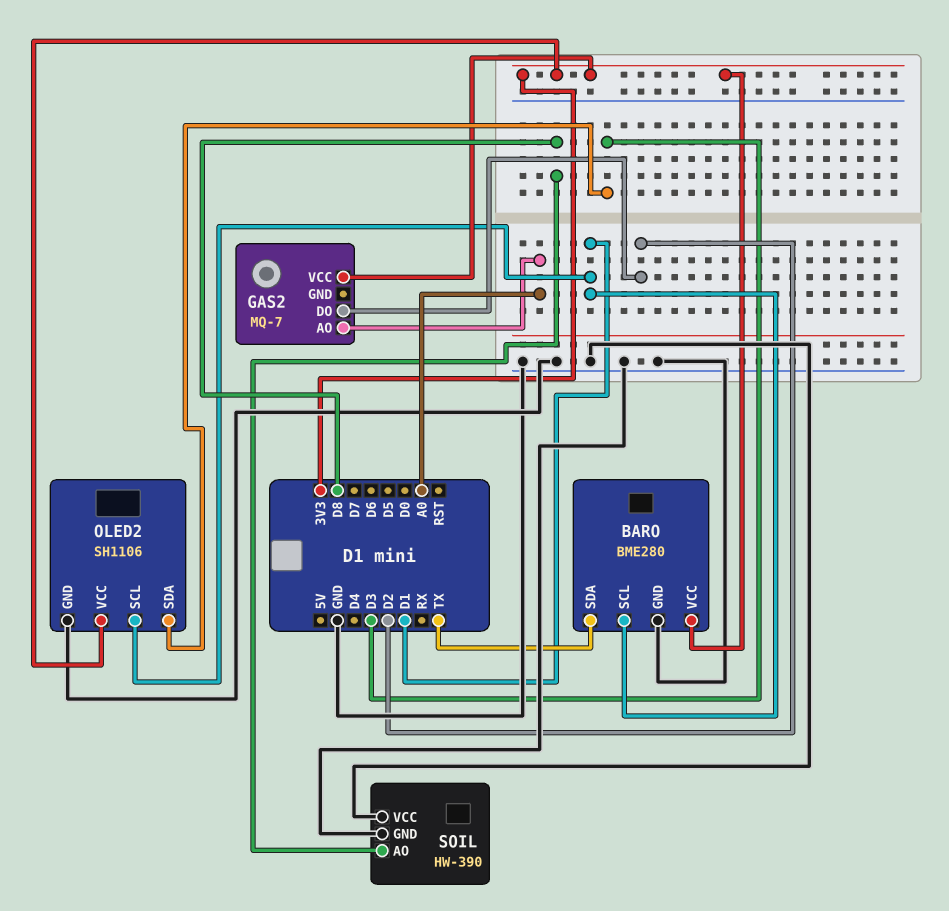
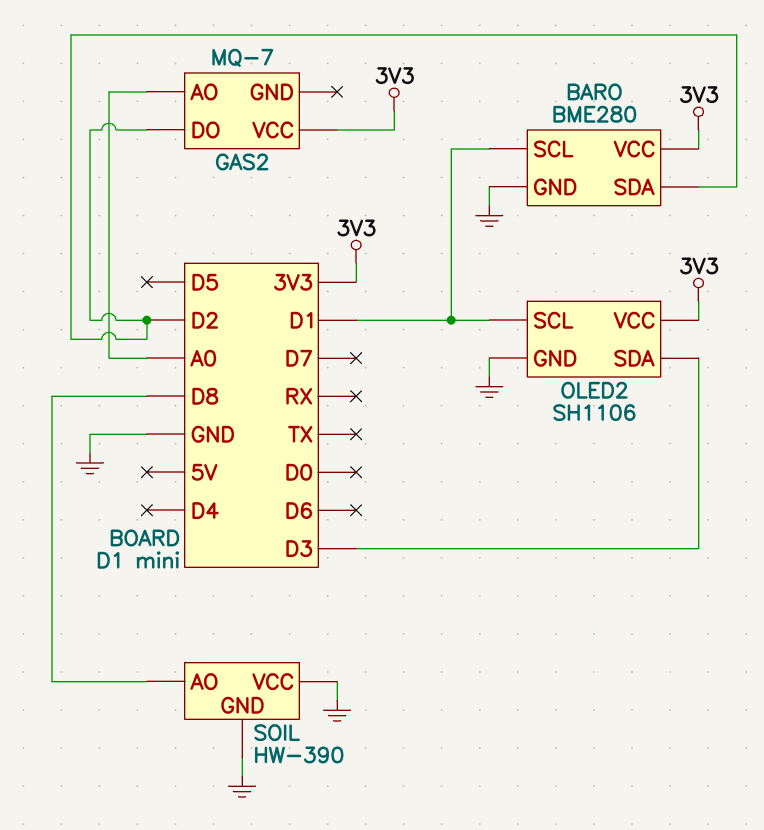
BARO pin SDA: TX -> D2

